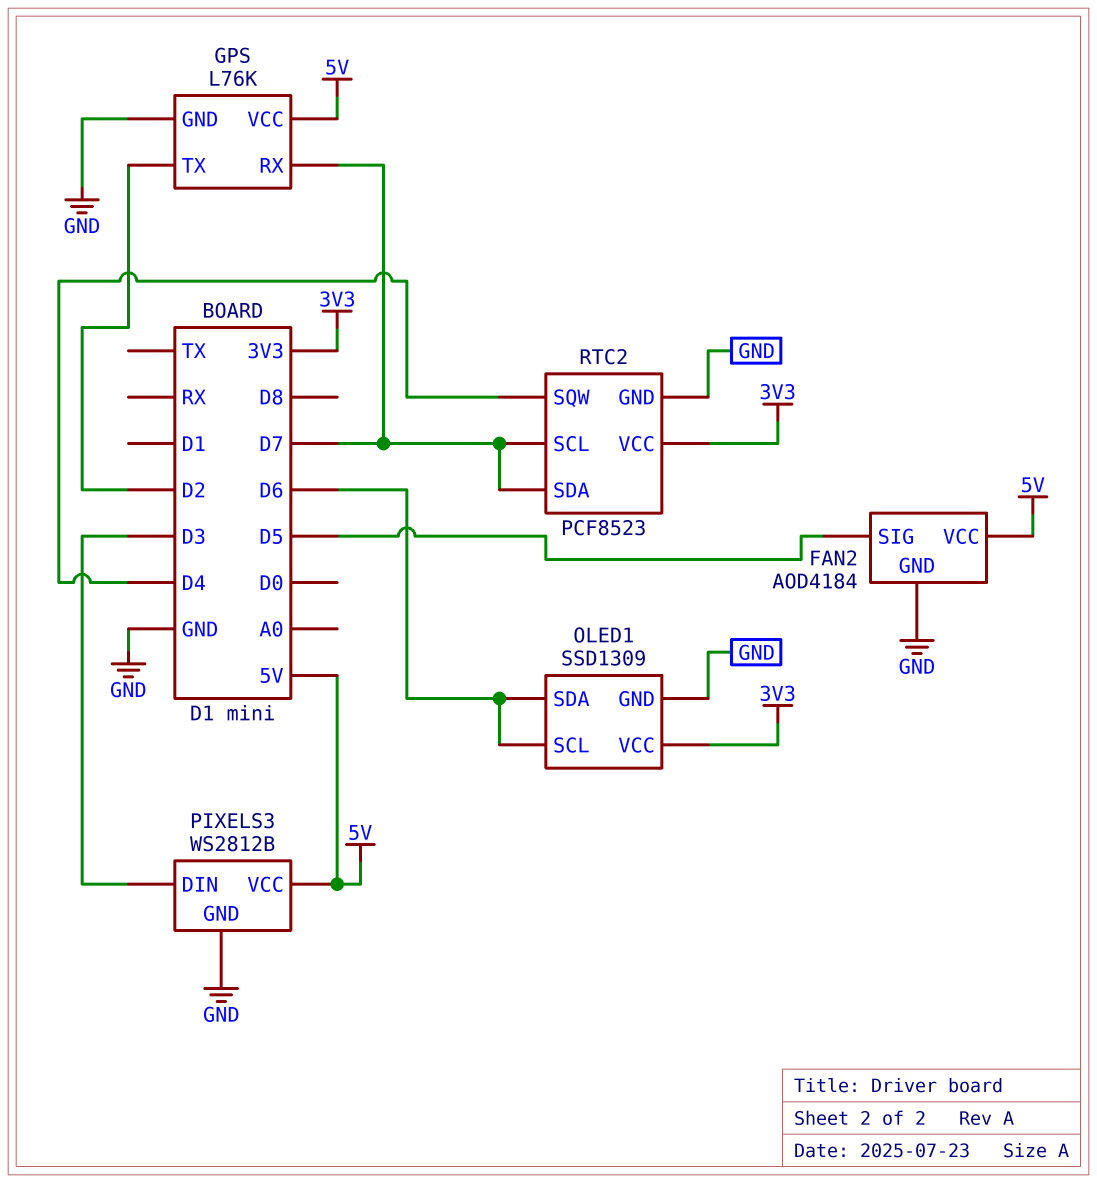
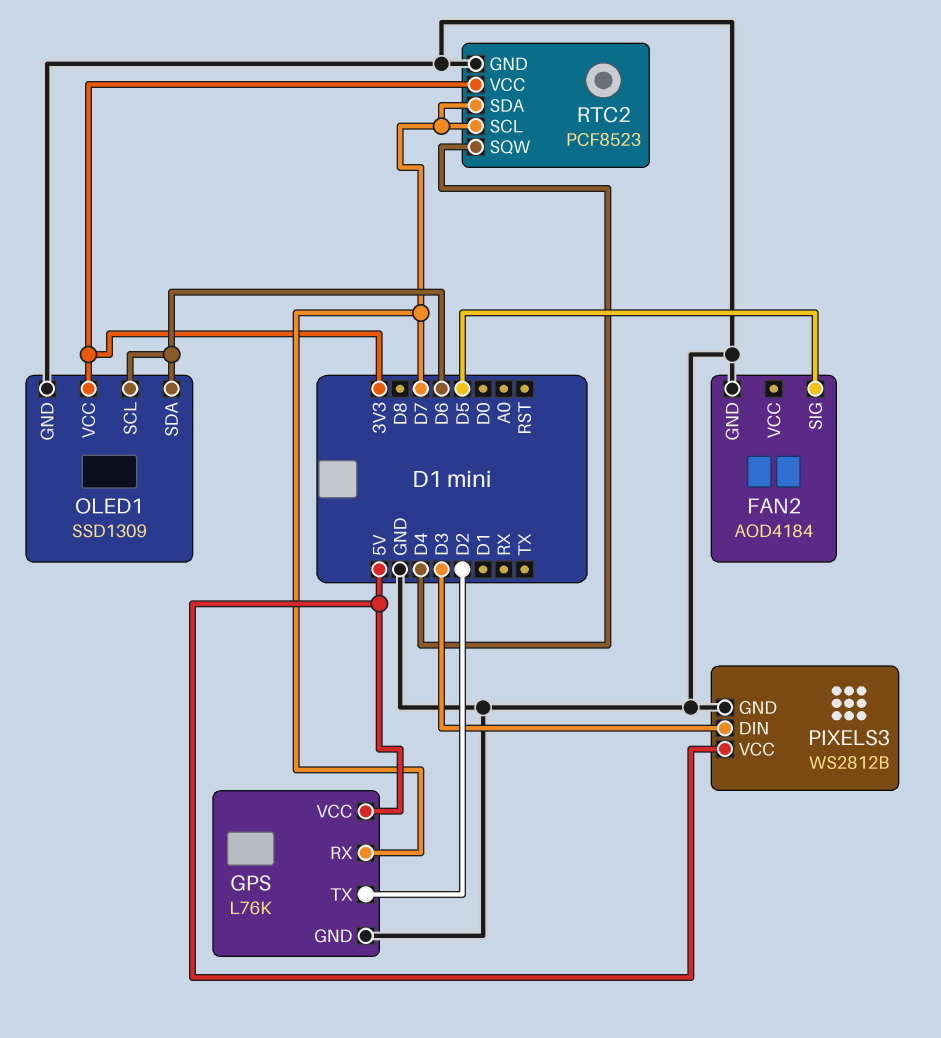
FAN2 pin VCC: 5V -> none

